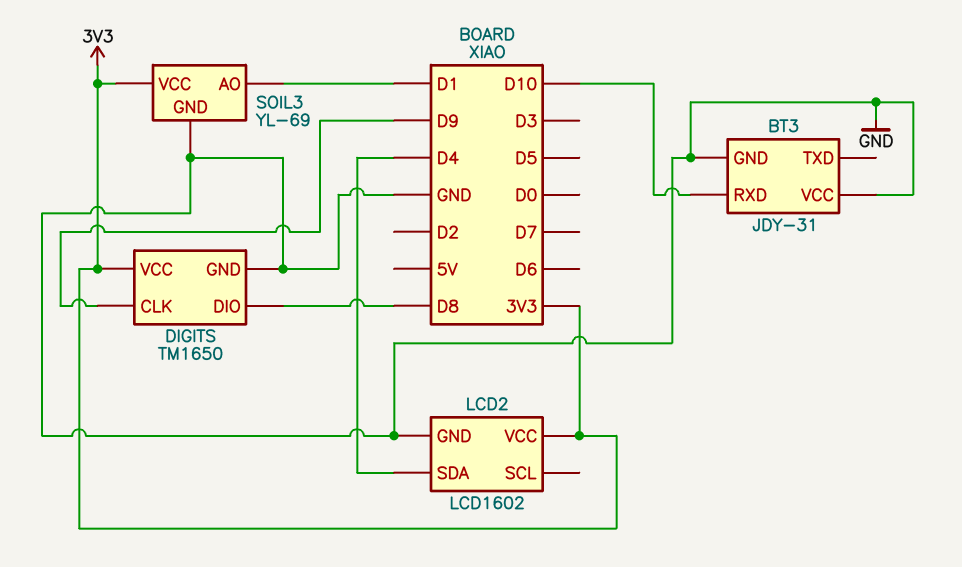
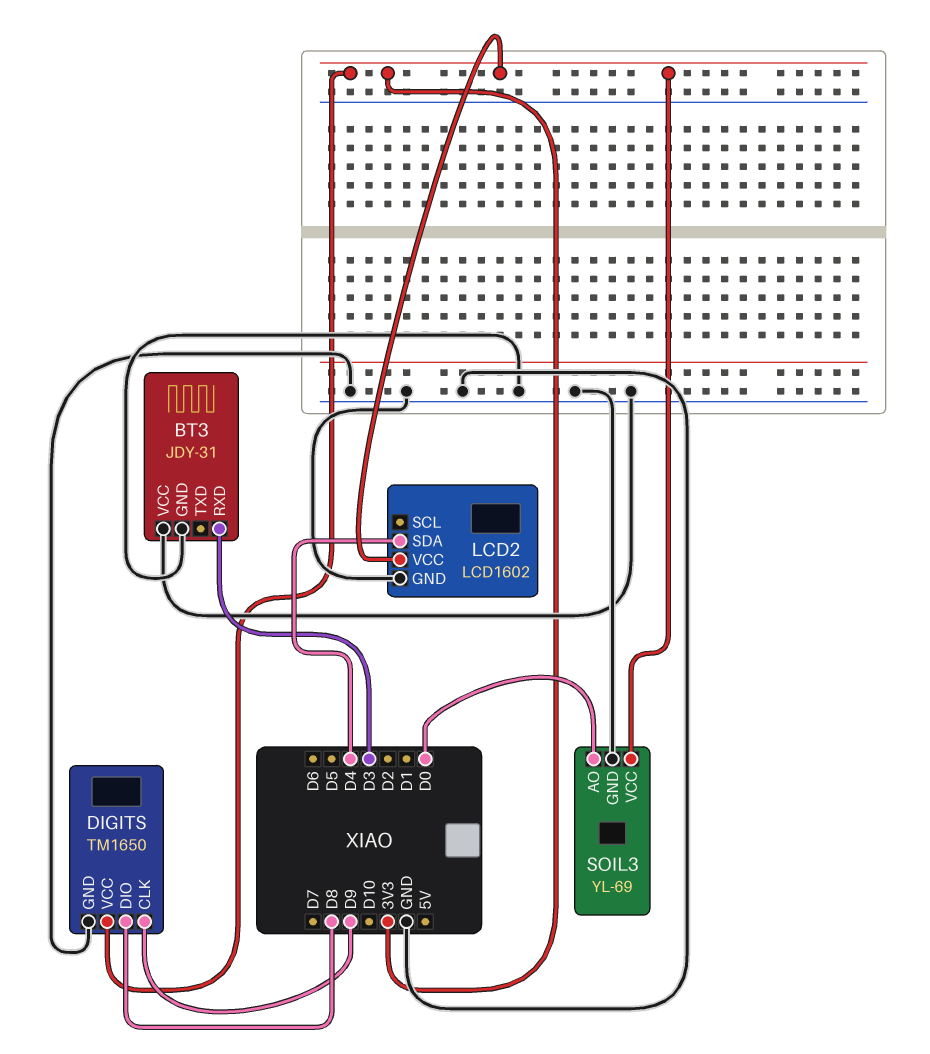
BT3 pin RXD: D10 -> D3
SOIL3 pin AO: D1 -> D0

